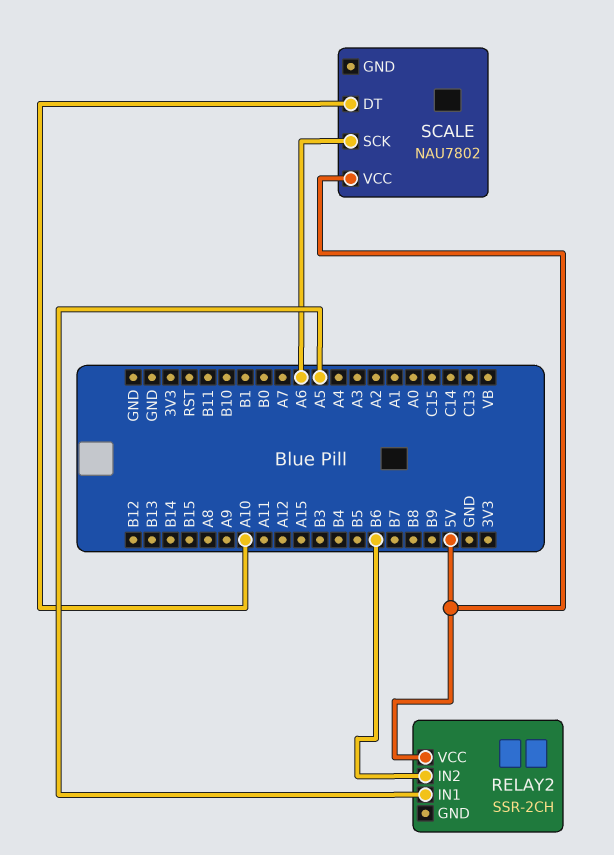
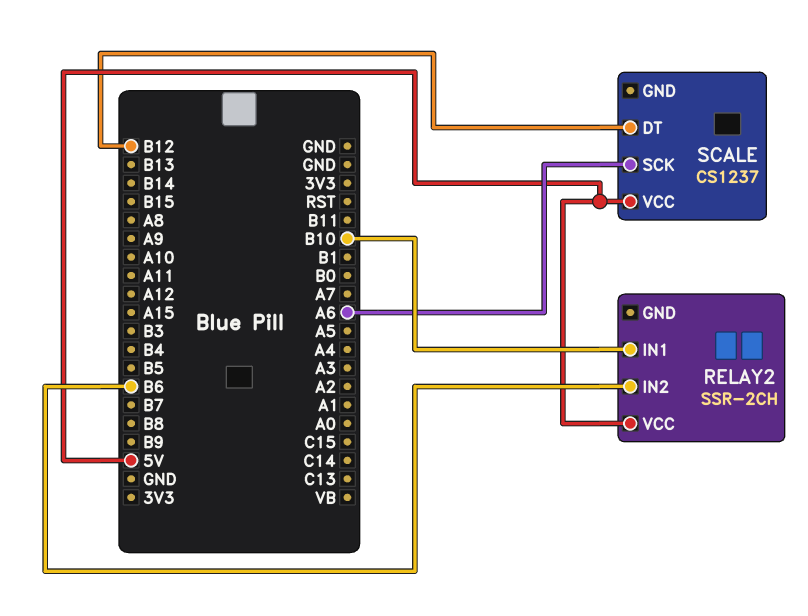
RELAY2 pin IN1: A5 -> B10
SCALE: NAU7802 -> CS1237
SCALE pin DT: A10 -> B12

